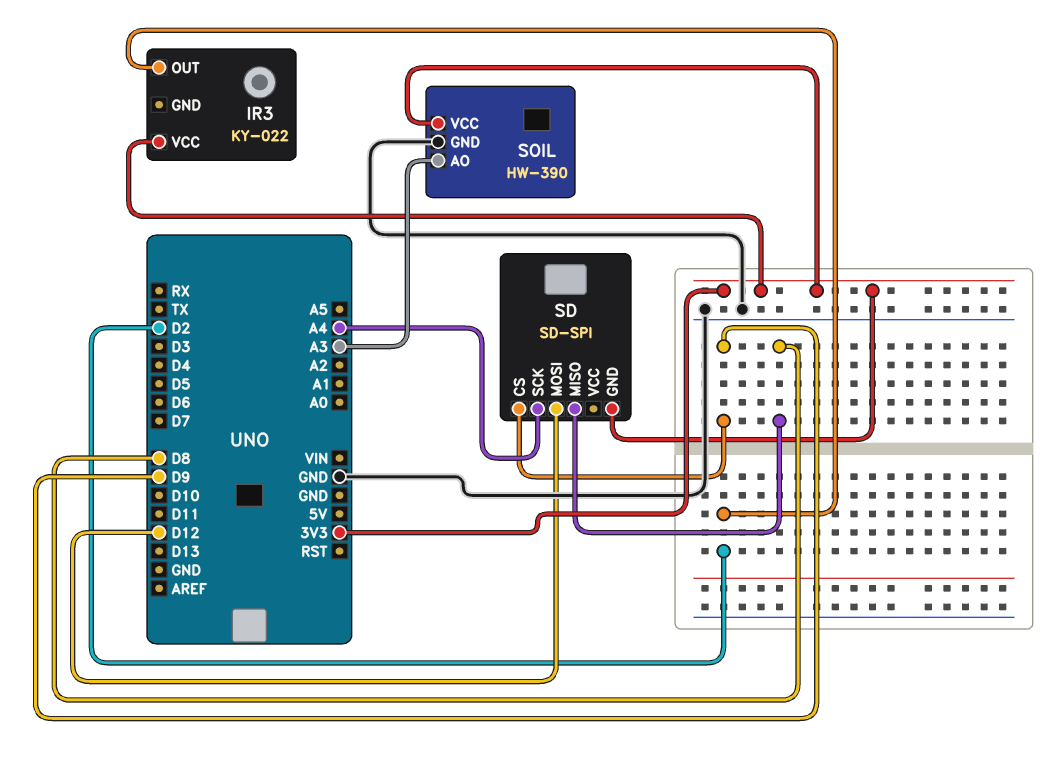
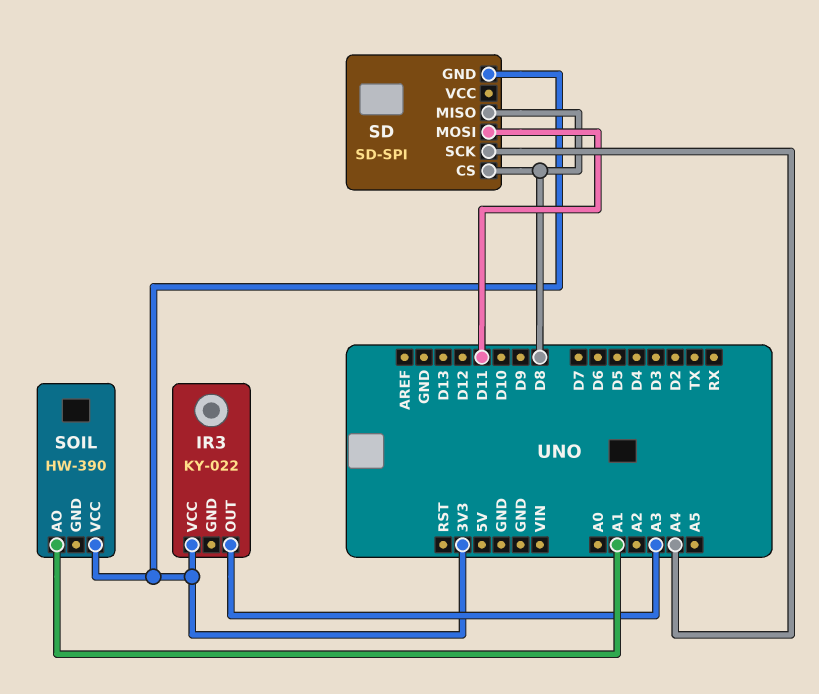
IR3 pin OUT: D2 -> A3
SD pin CS: D9 -> D8
SD pin MOSI: D12 -> D11
SOIL pin AO: A3 -> A1
SOIL pin GND: GND -> none

